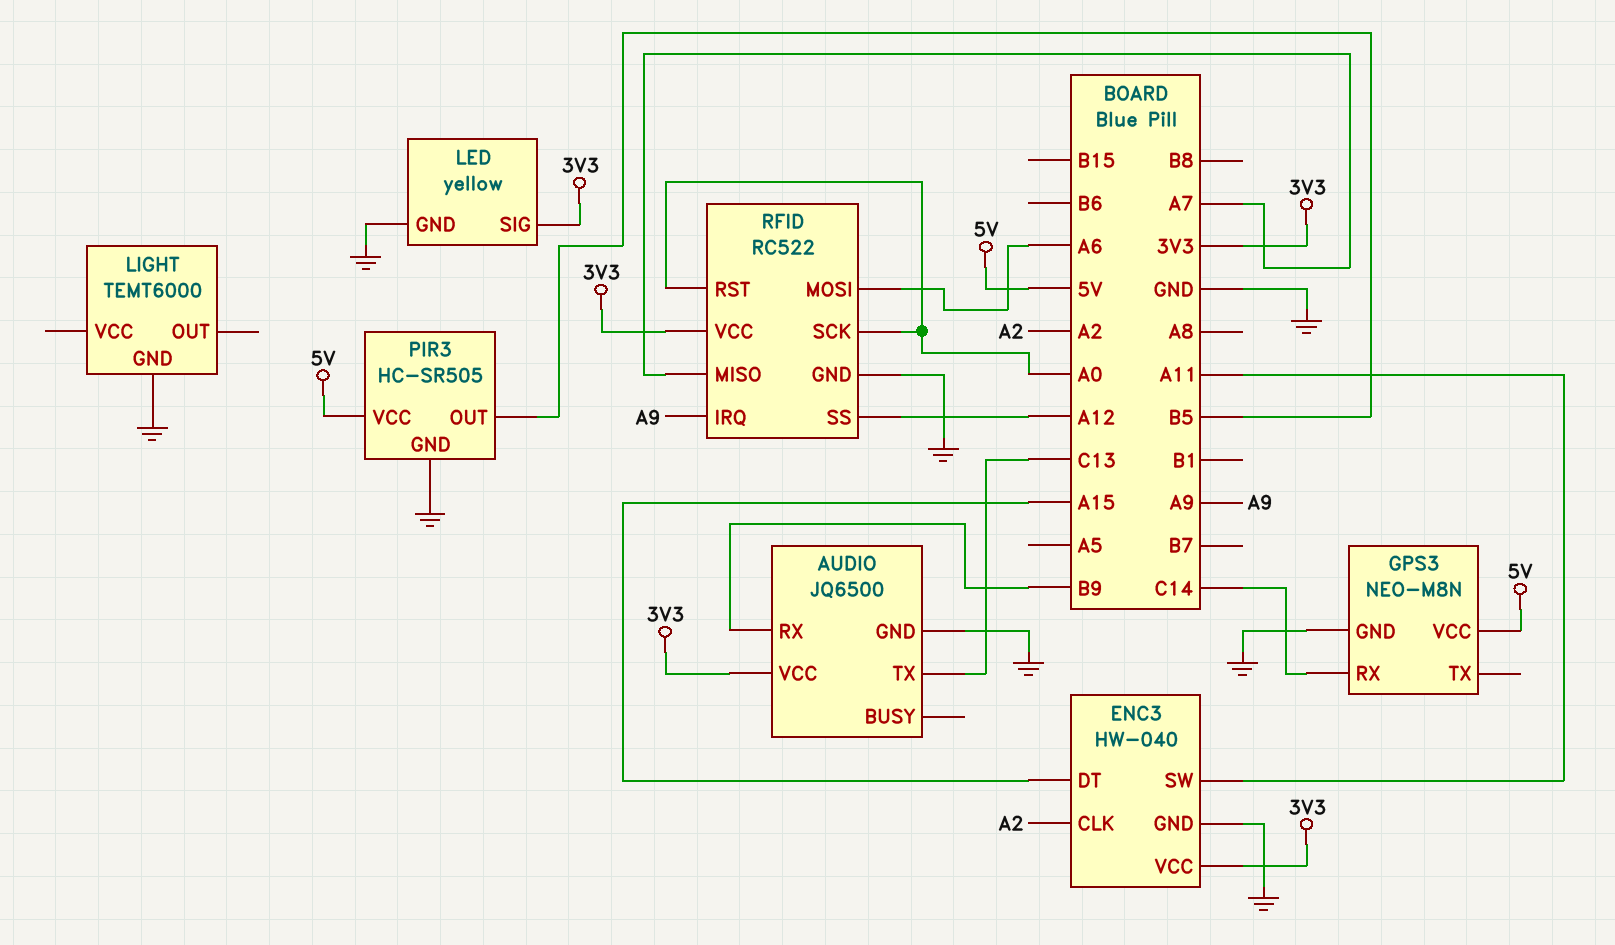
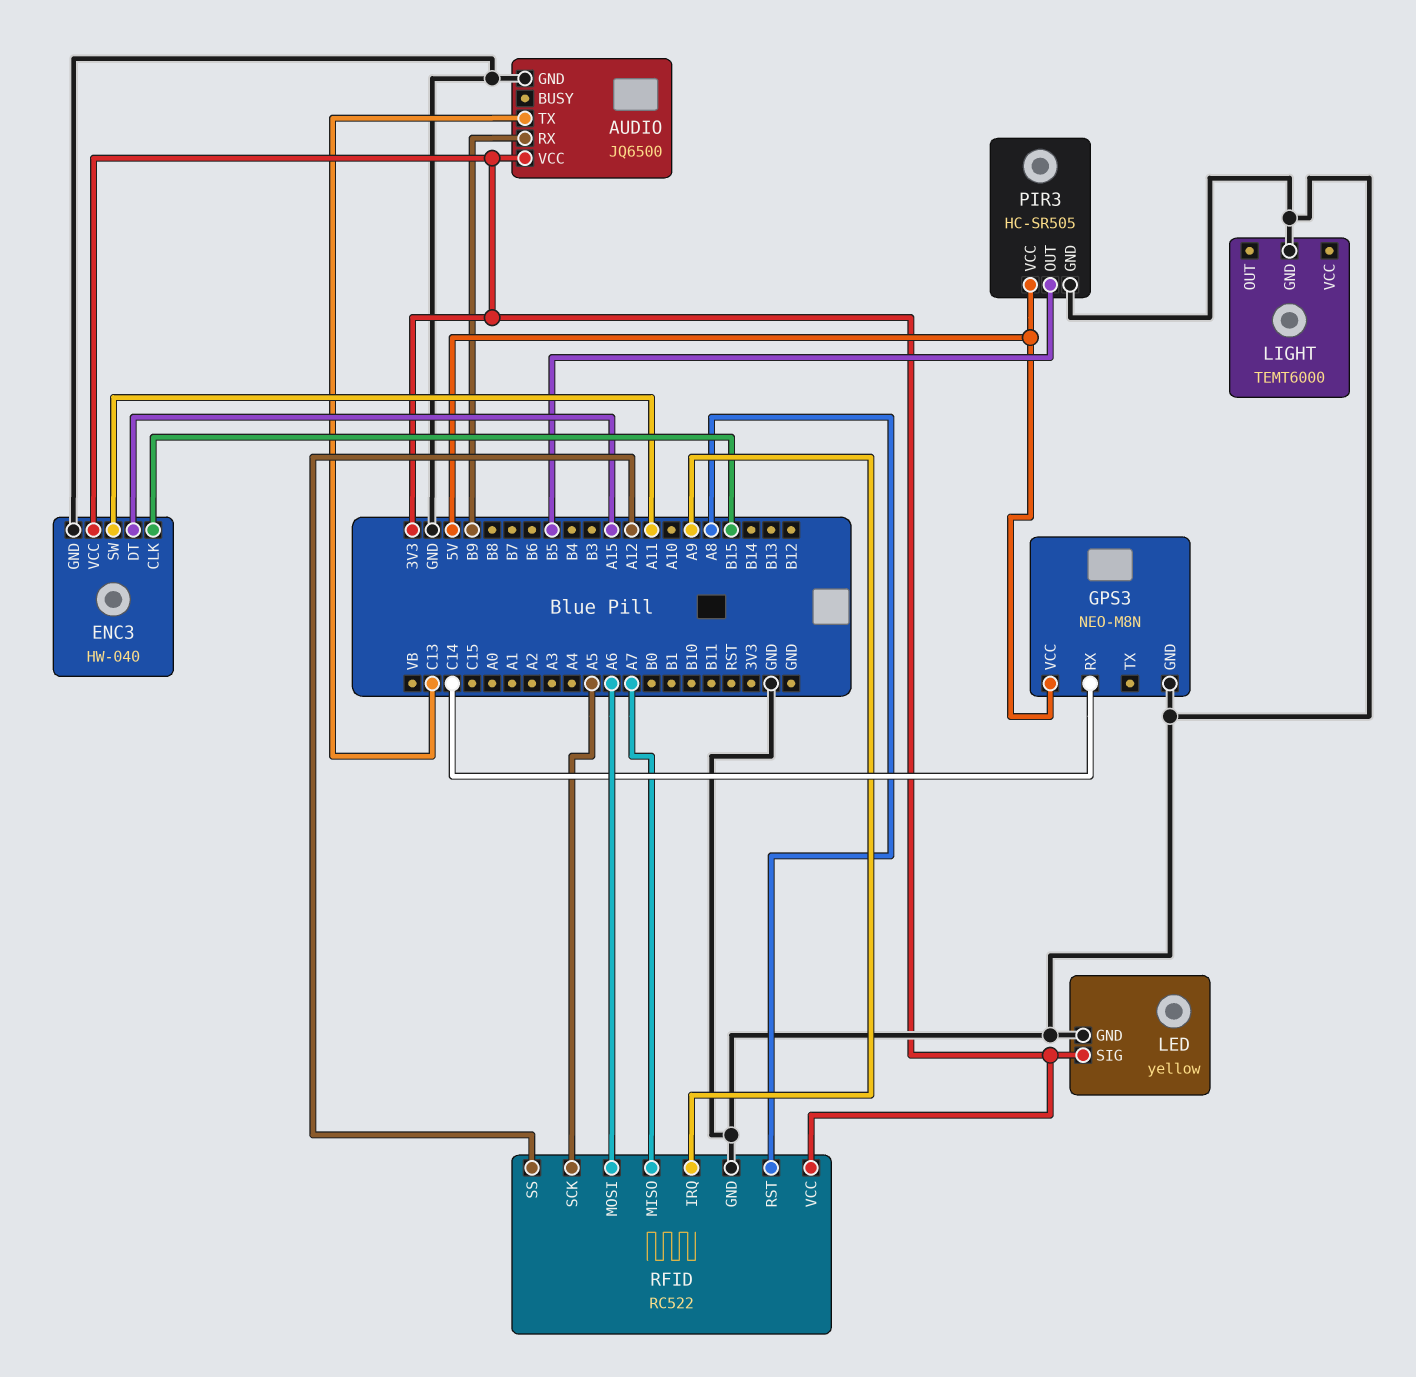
ENC3 pin CLK: A2 -> B15
RFID pin RST: A0 -> A8
RFID pin SCK: A0 -> A5

